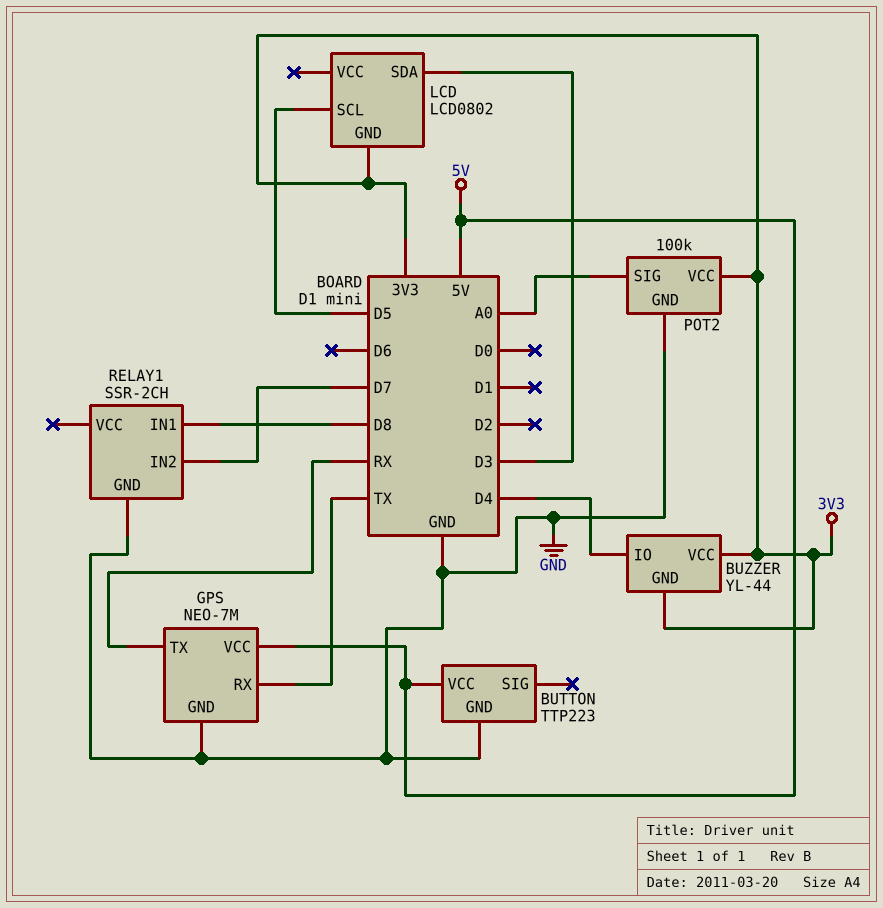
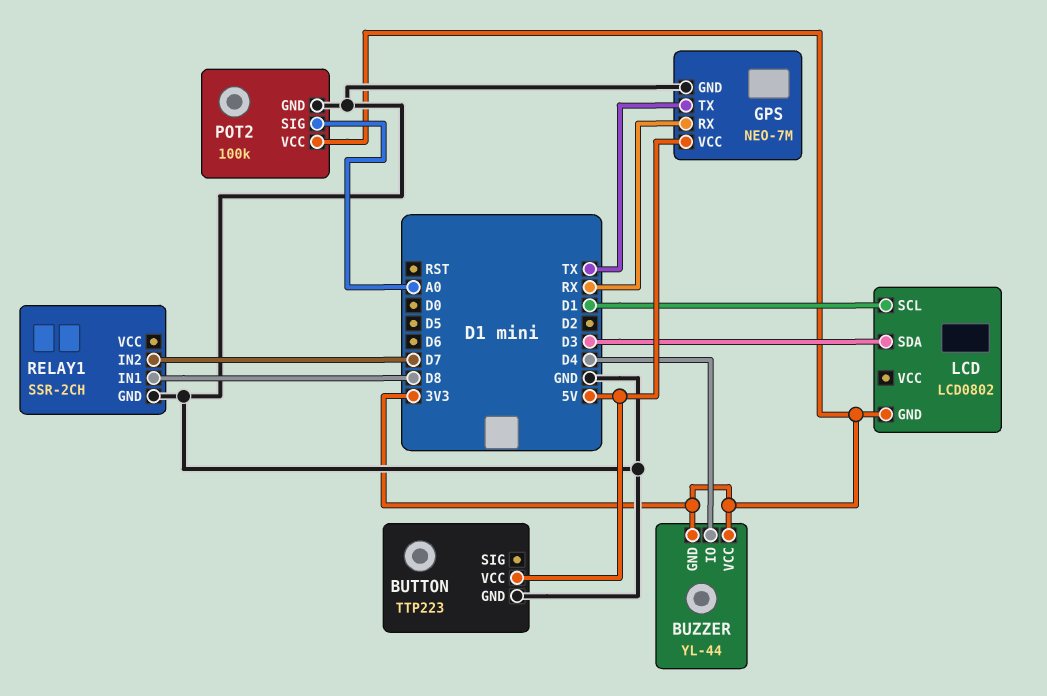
GPS pin RX: TX -> RX
GPS pin TX: RX -> TX
LCD pin SCL: D5 -> D1

